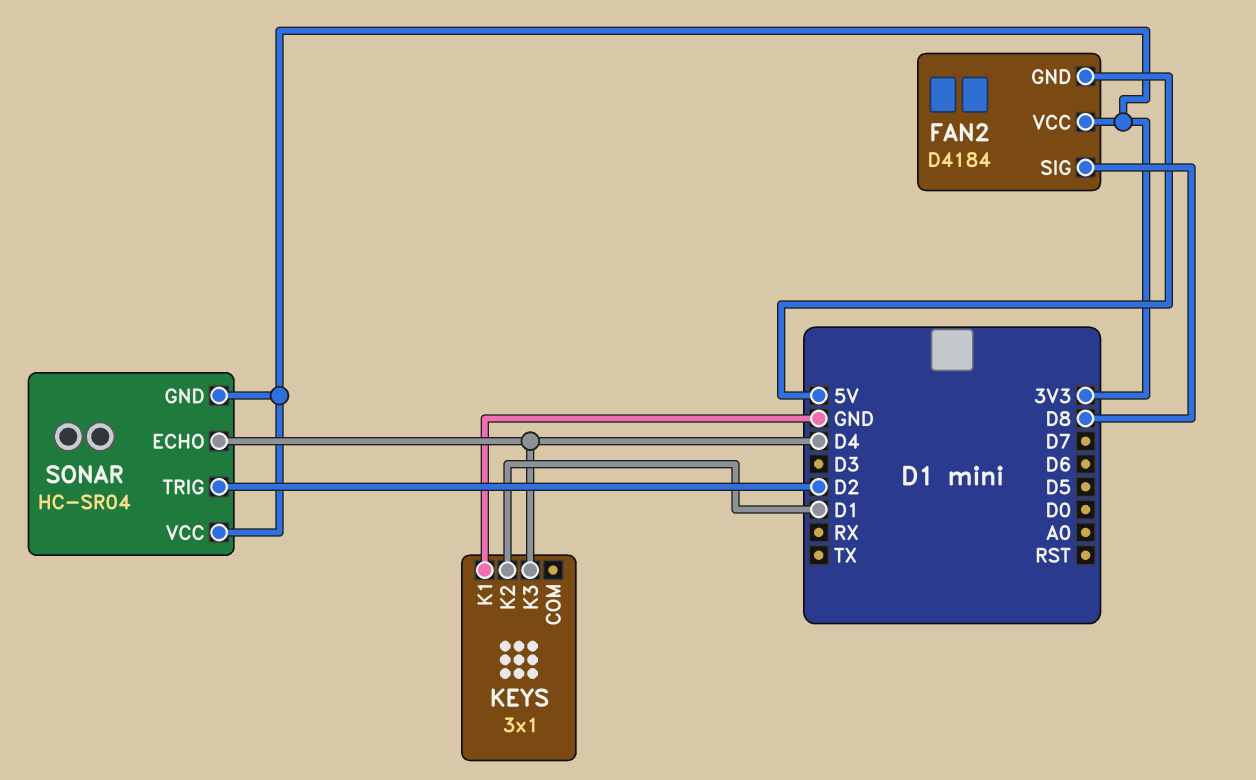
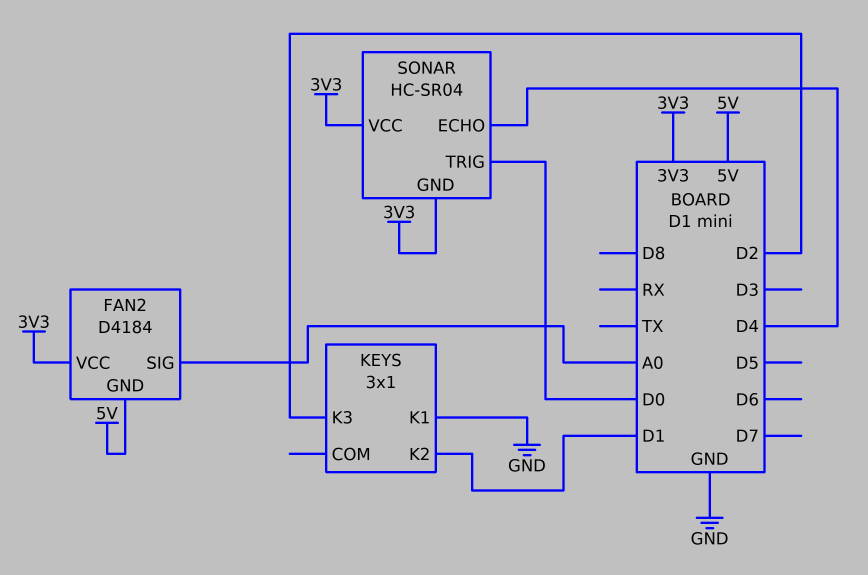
FAN2 pin SIG: D8 -> A0
KEYS pin K3: D4 -> D2
SONAR pin TRIG: D2 -> D0

